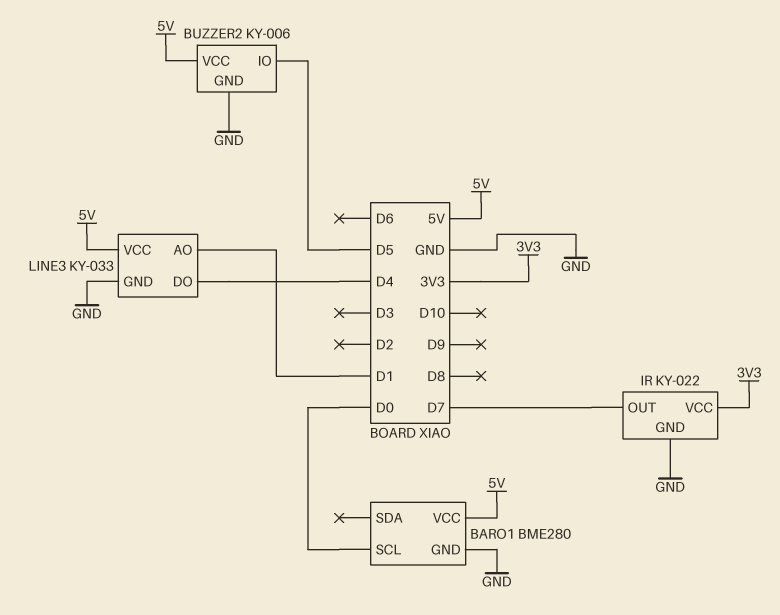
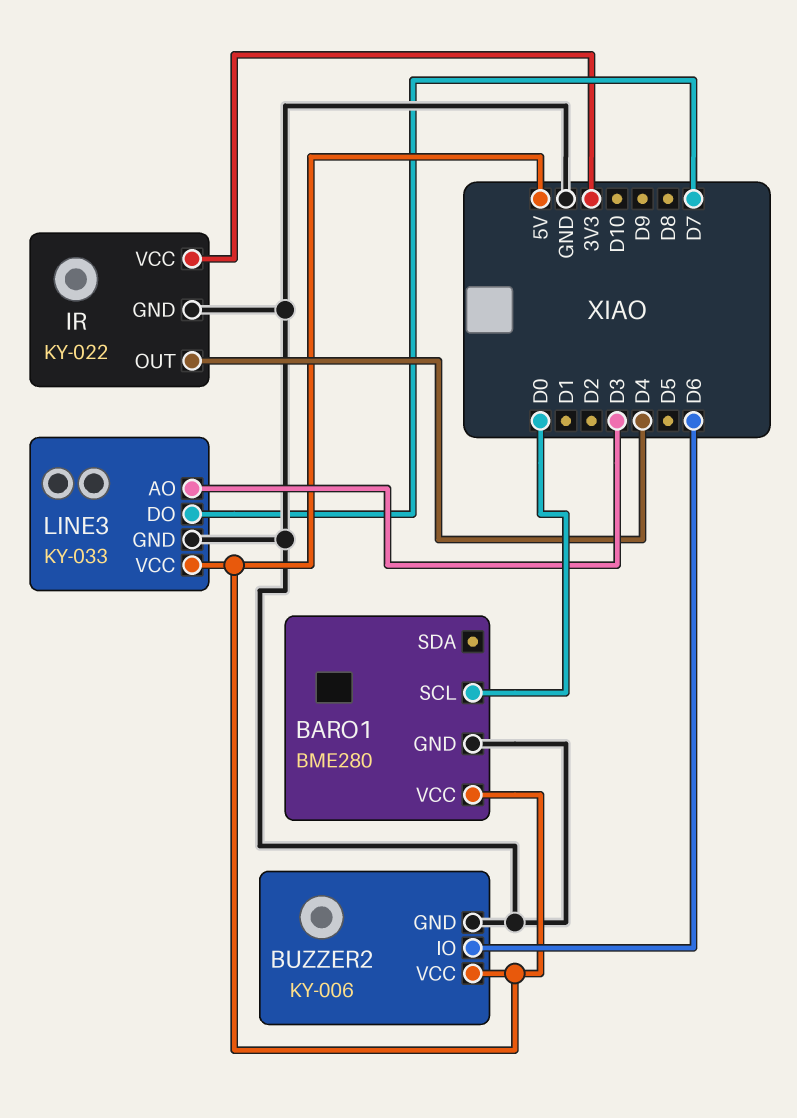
BUZZER2 pin IO: D5 -> D6
IR pin OUT: D7 -> D4
LINE3 pin AO: D1 -> D3
LINE3 pin DO: D4 -> D7

